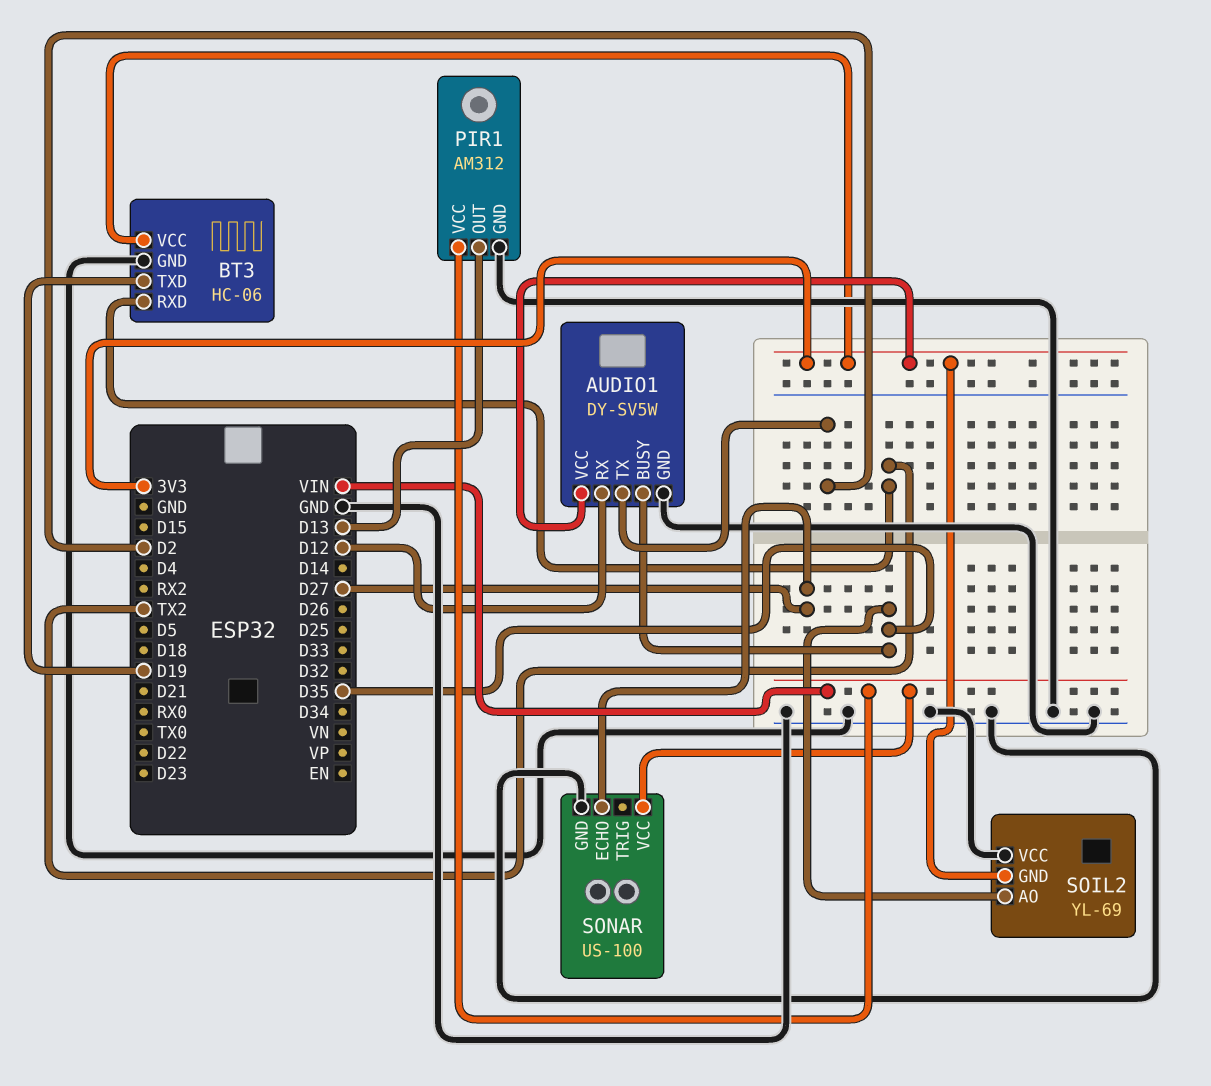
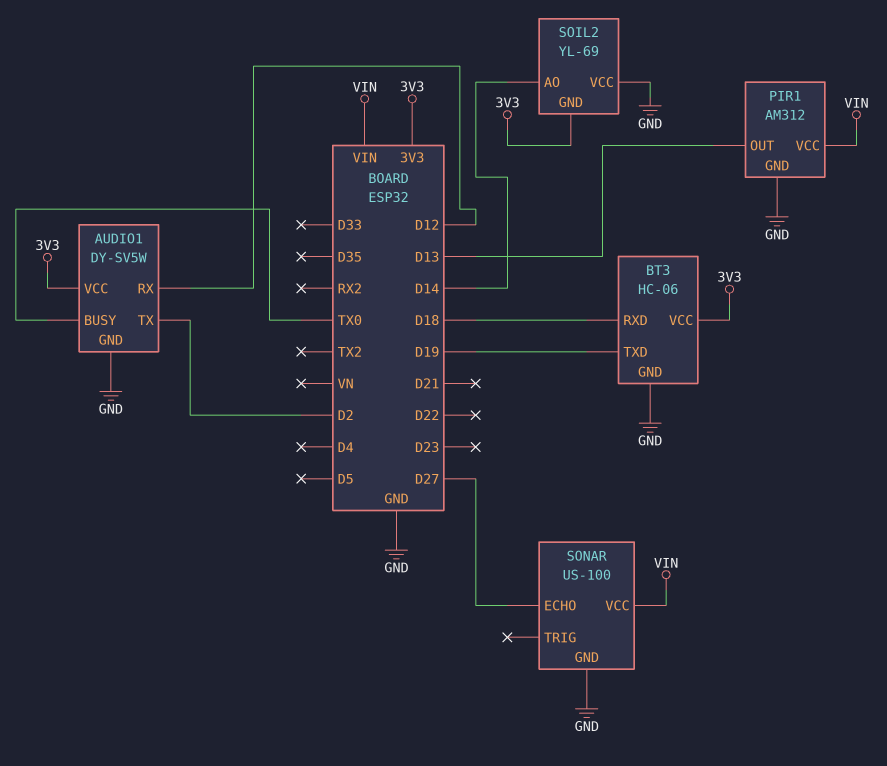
AUDIO1 pin BUSY: D35 -> TX0
BT3 pin RXD: TX2 -> D18
SOIL2 pin AO: D35 -> D14

